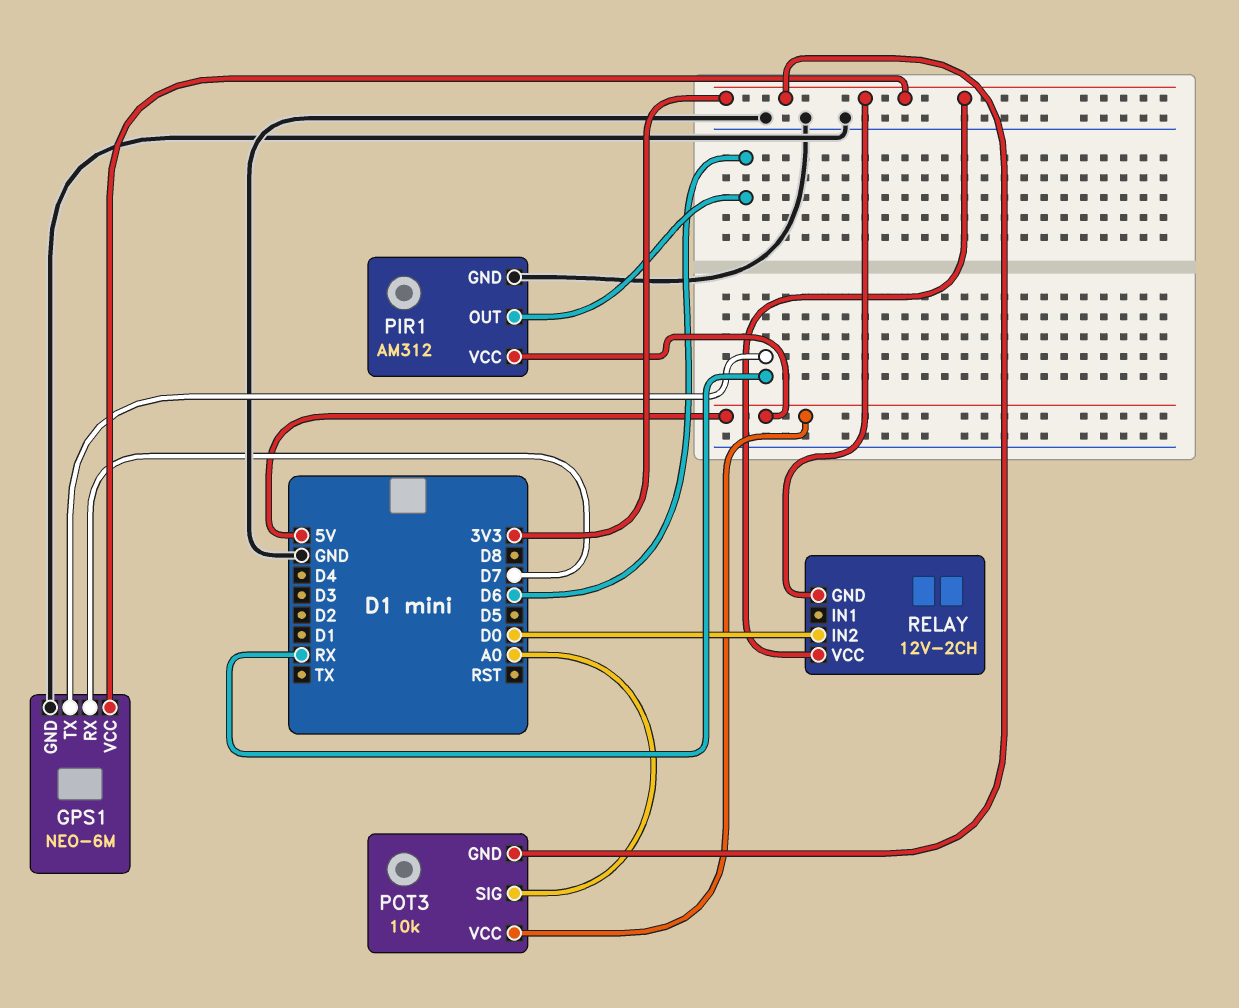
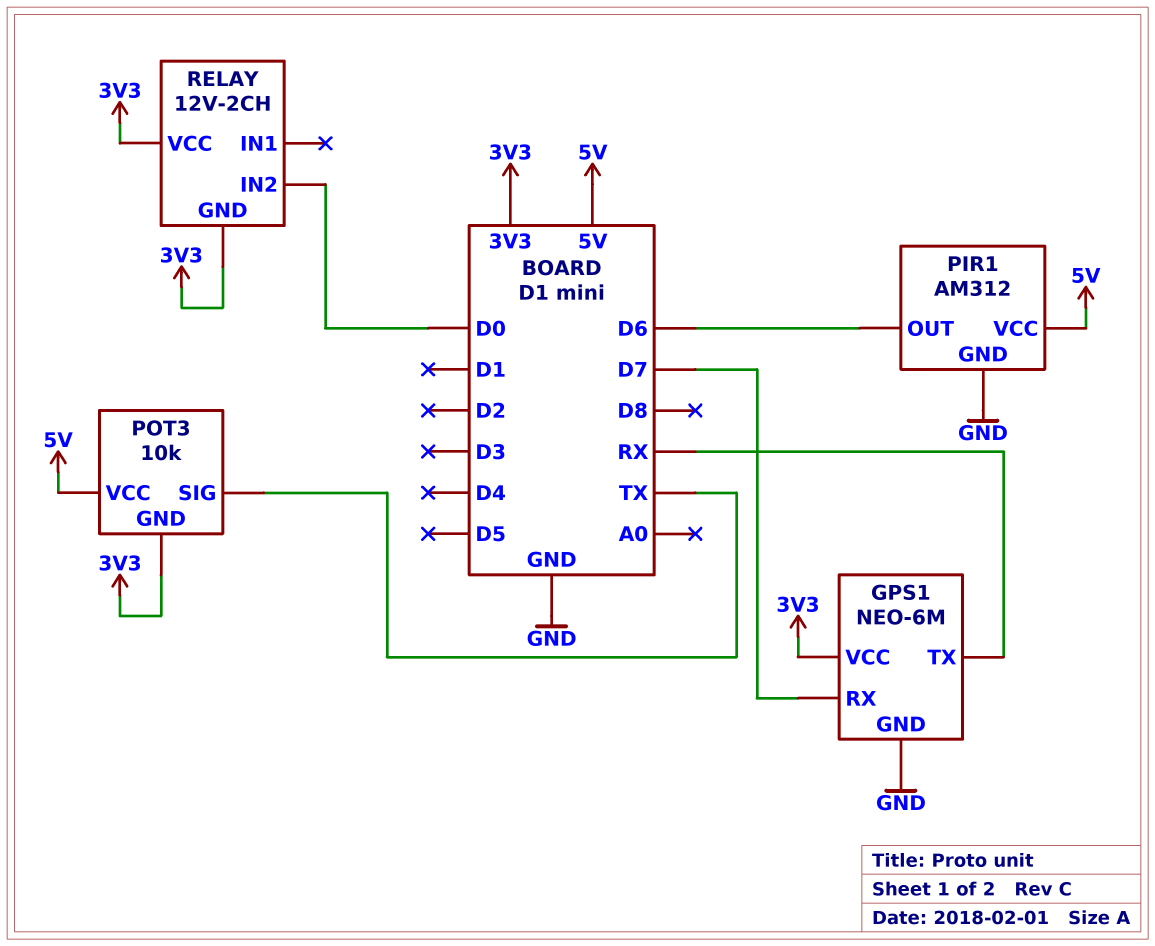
POT3 pin SIG: A0 -> TX

